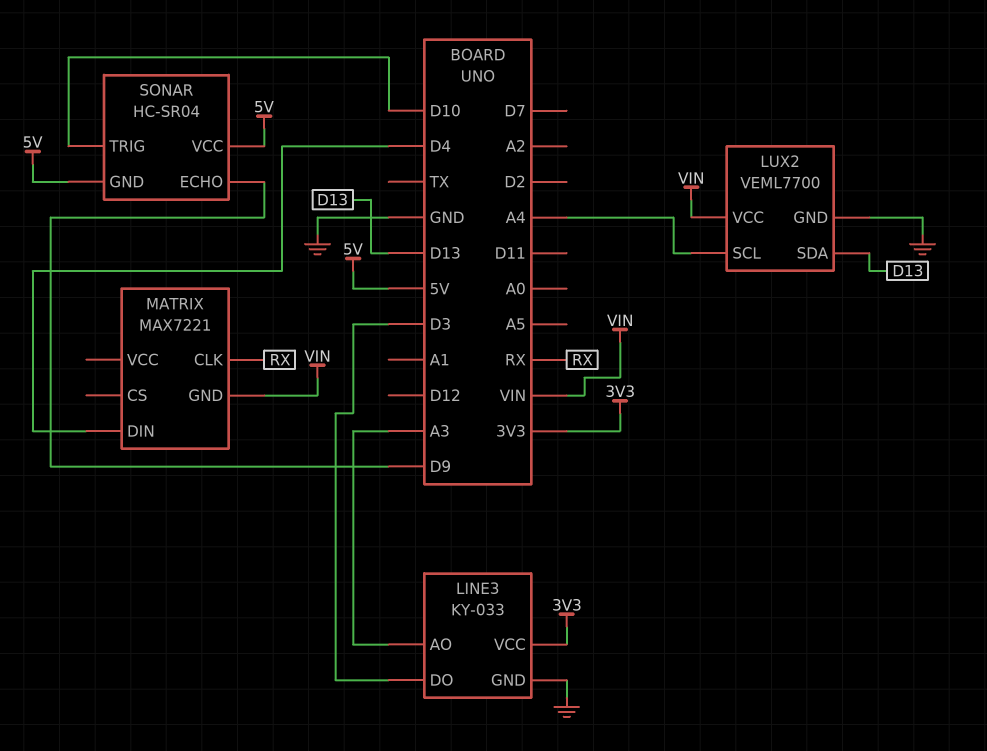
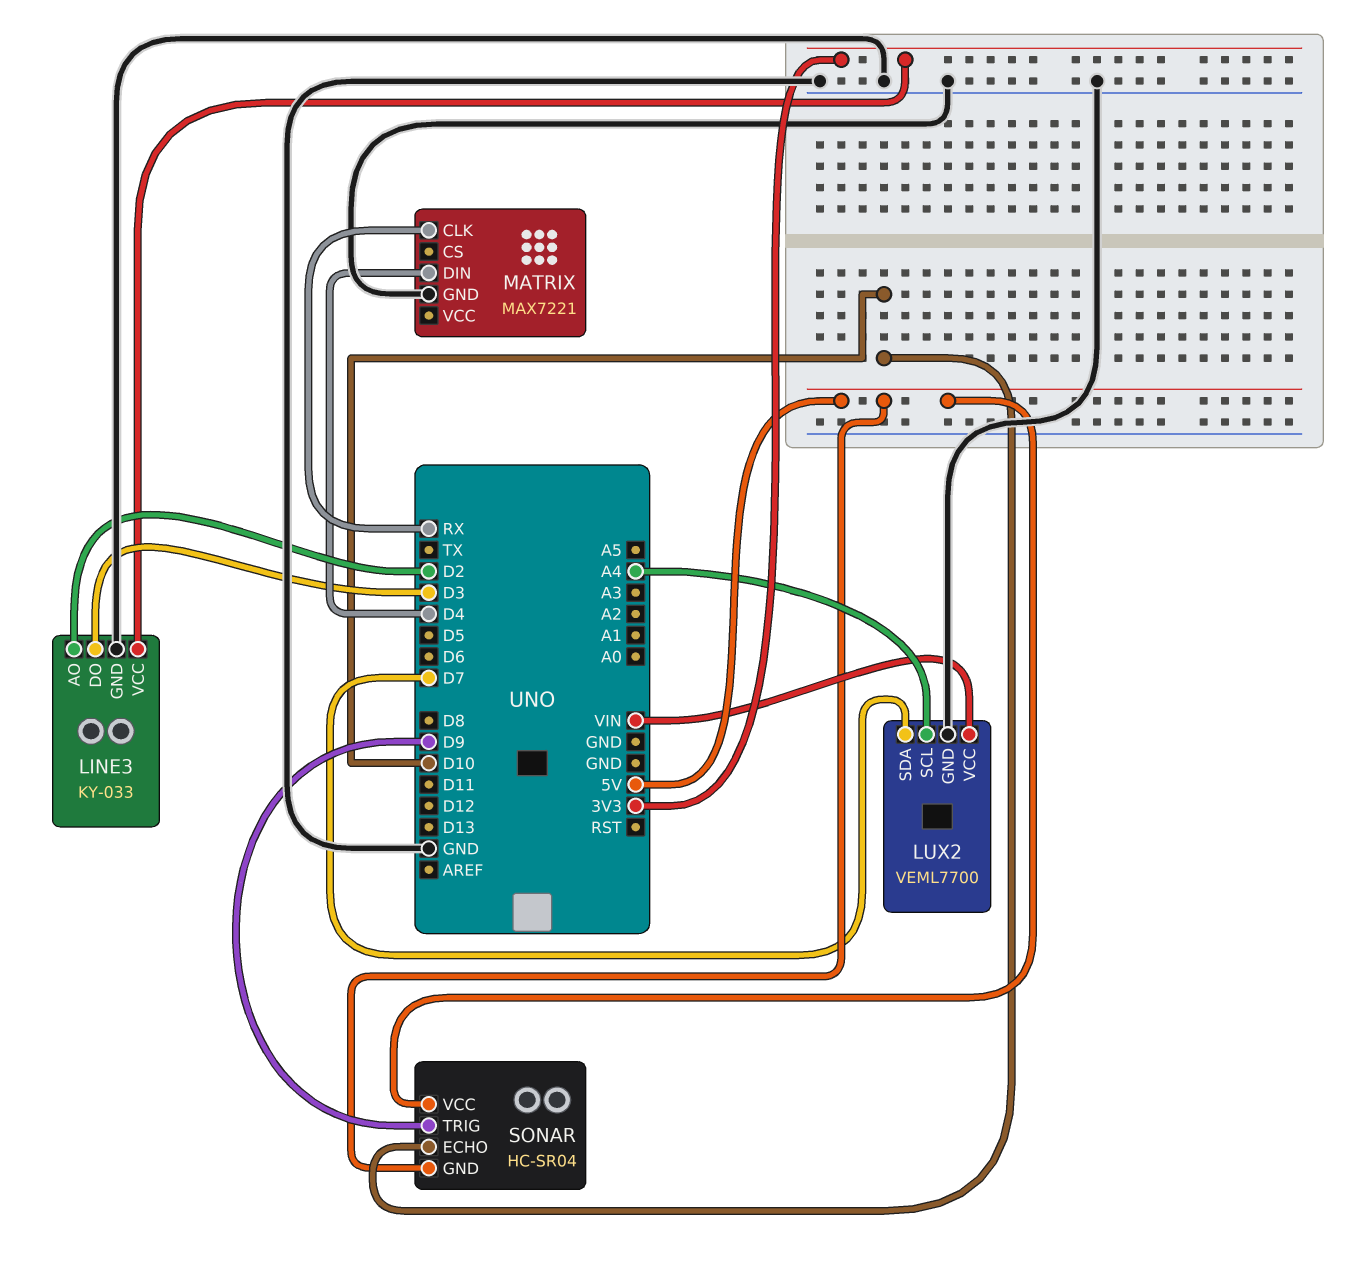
LINE3 pin AO: A3 -> D2
LUX2 pin SDA: D13 -> D7
MATRIX pin GND: VIN -> GND
SONAR pin ECHO: D9 -> D10
SONAR pin TRIG: D10 -> D9

